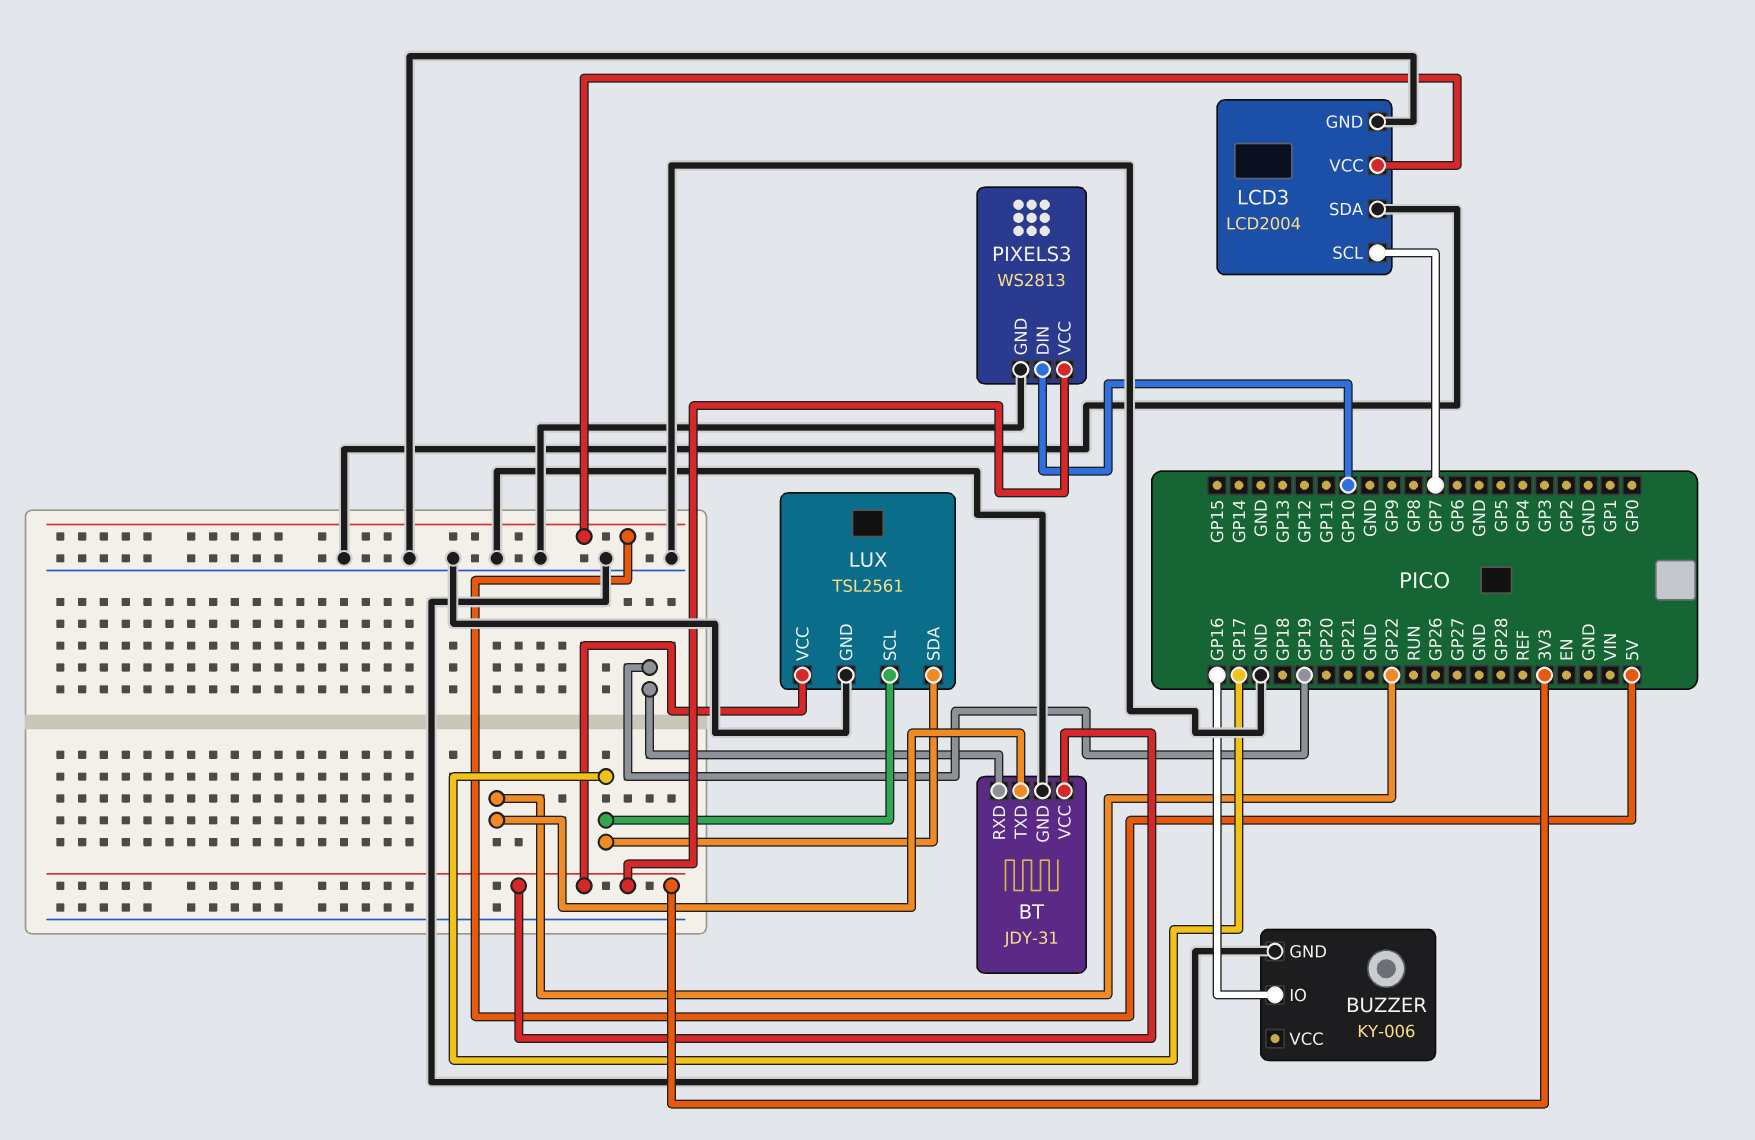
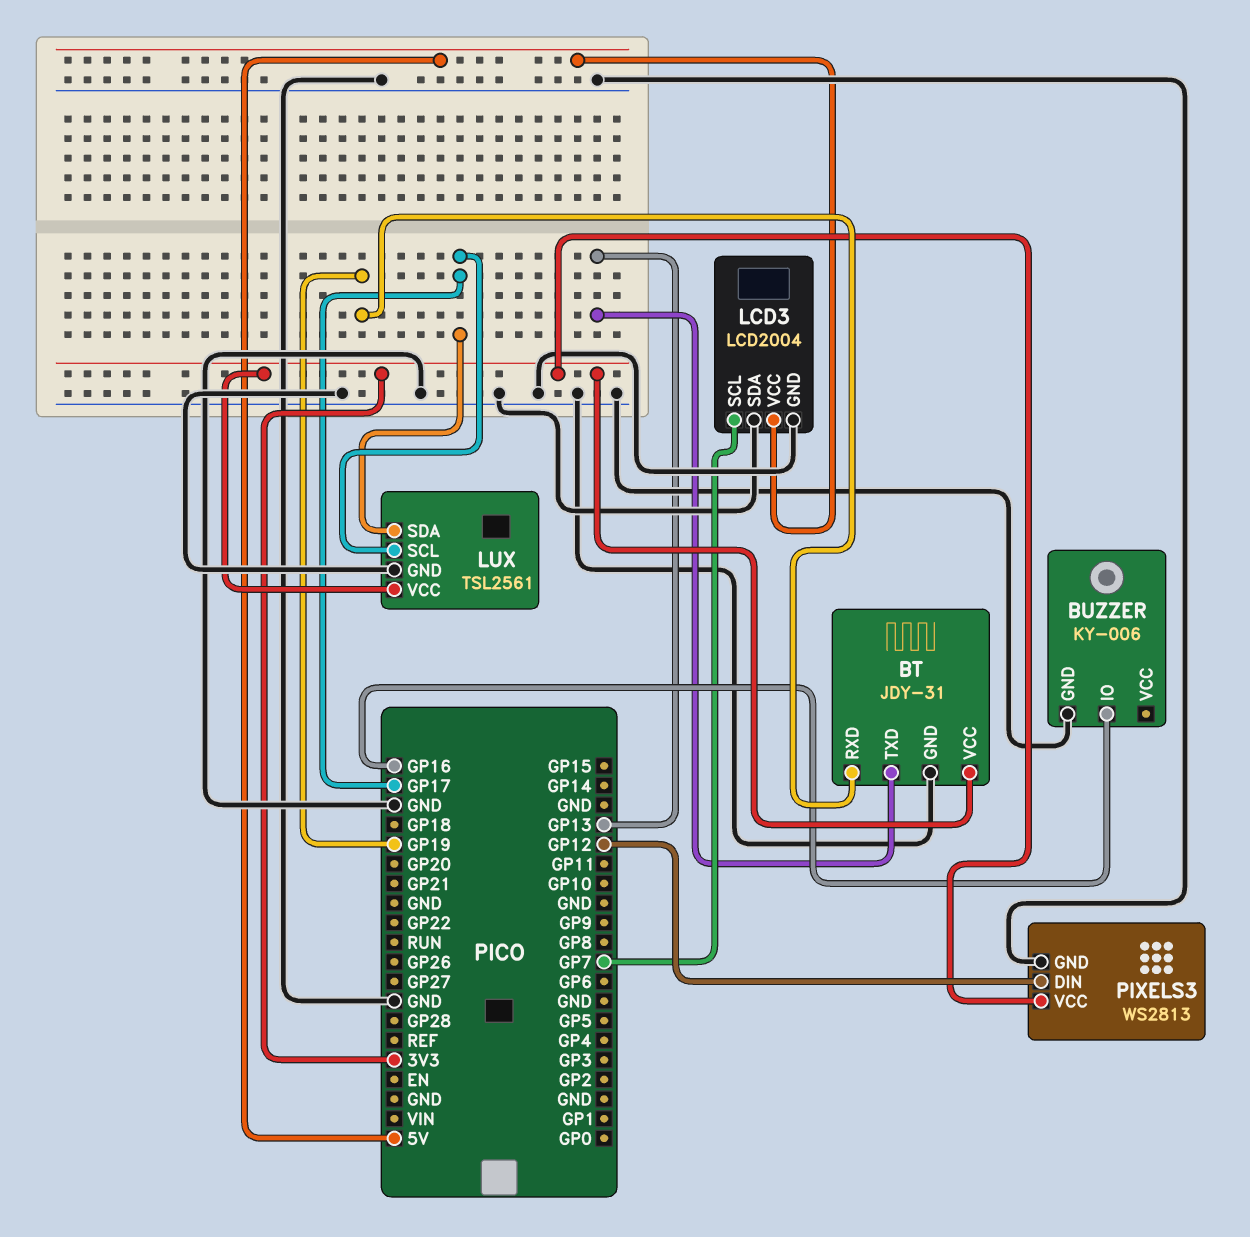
BT pin TXD: GP22 -> GP13
PIXELS3 pin DIN: GP10 -> GP12

